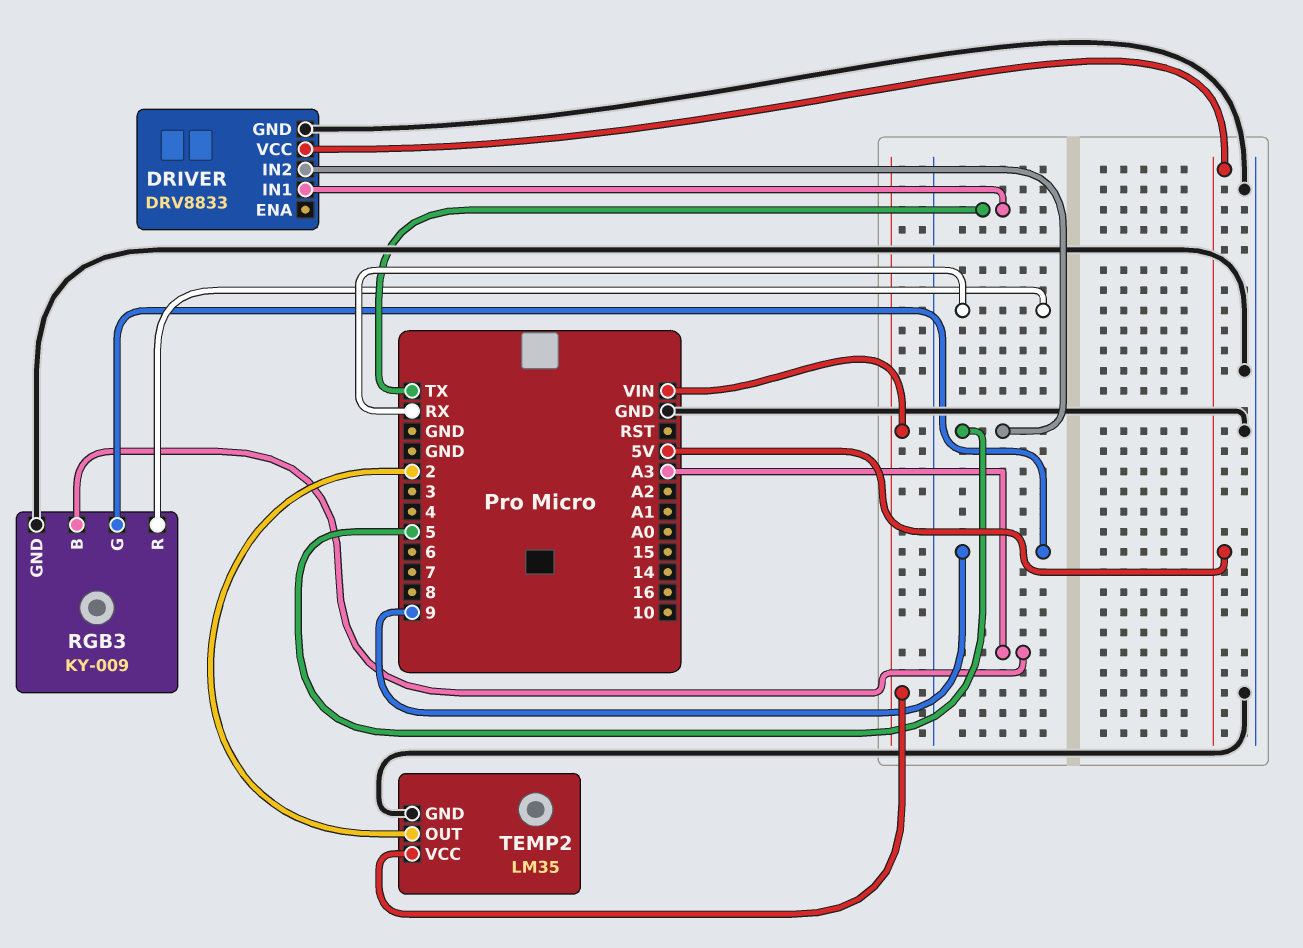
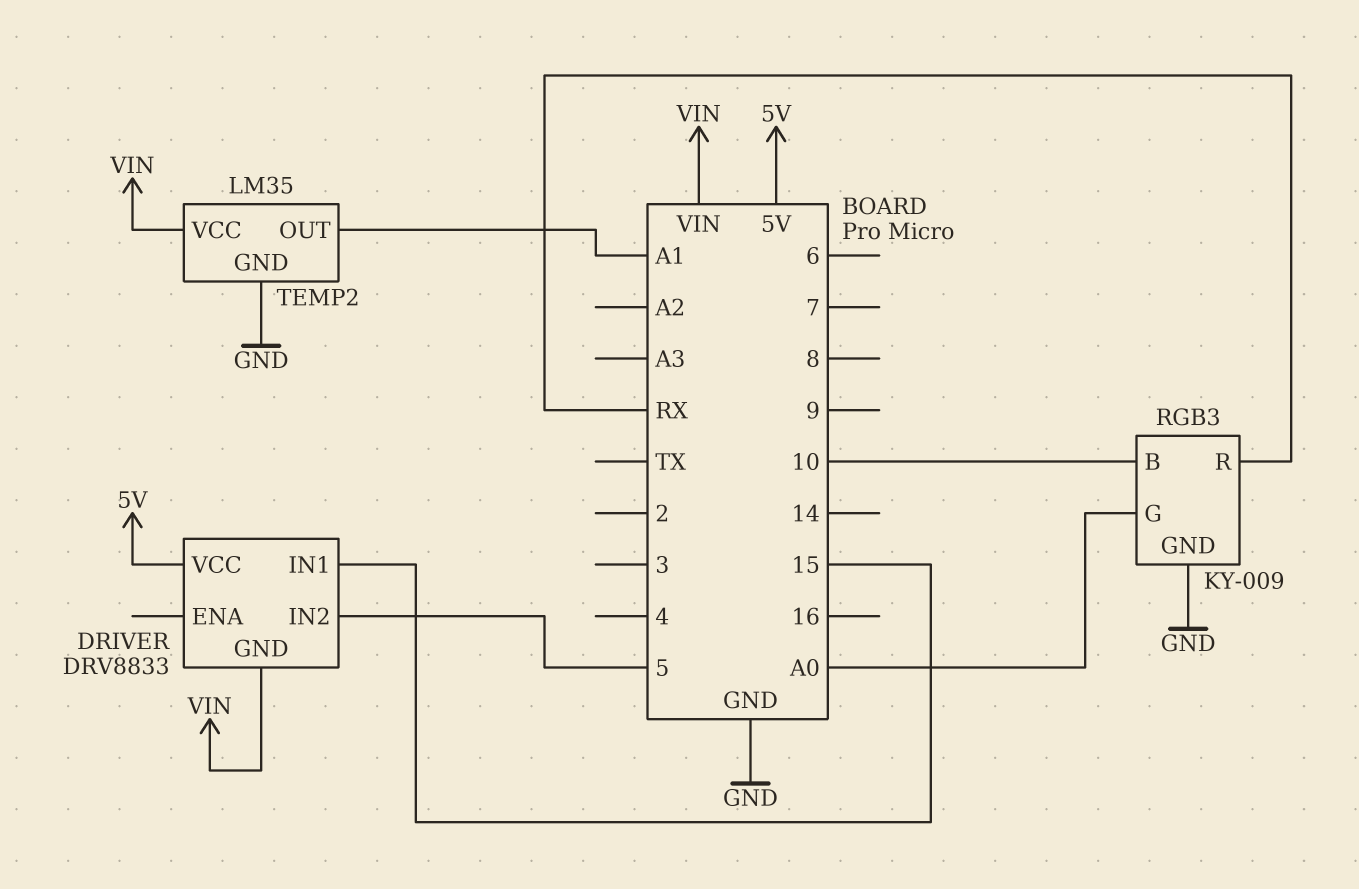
DRIVER pin GND: GND -> VIN
DRIVER pin IN1: TX -> 15
RGB3 pin B: A3 -> 10
RGB3 pin G: 9 -> A0
TEMP2 pin OUT: 2 -> A1

